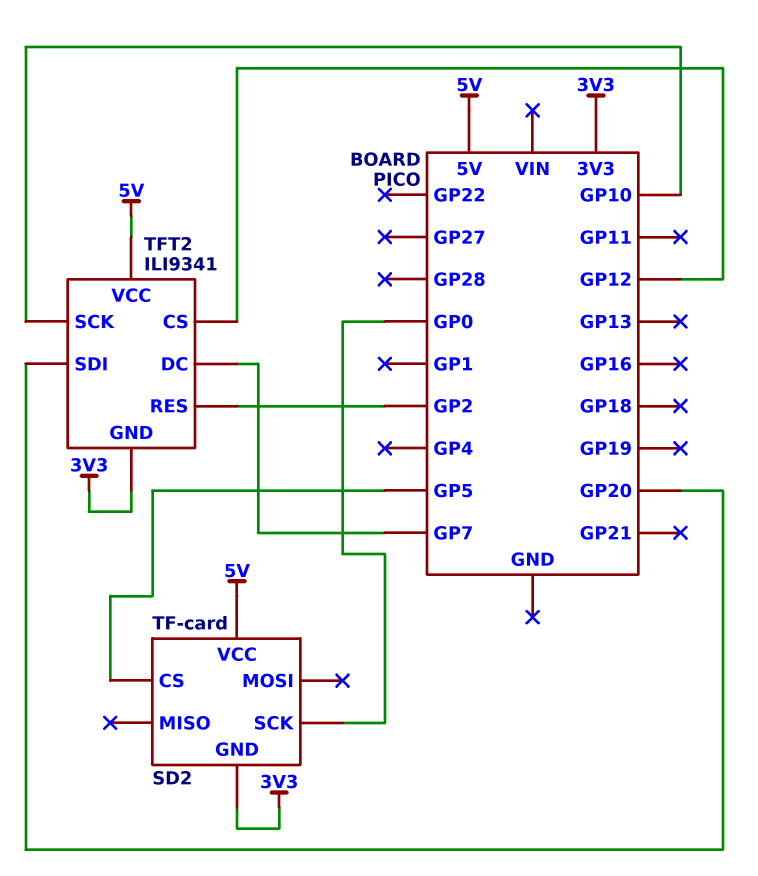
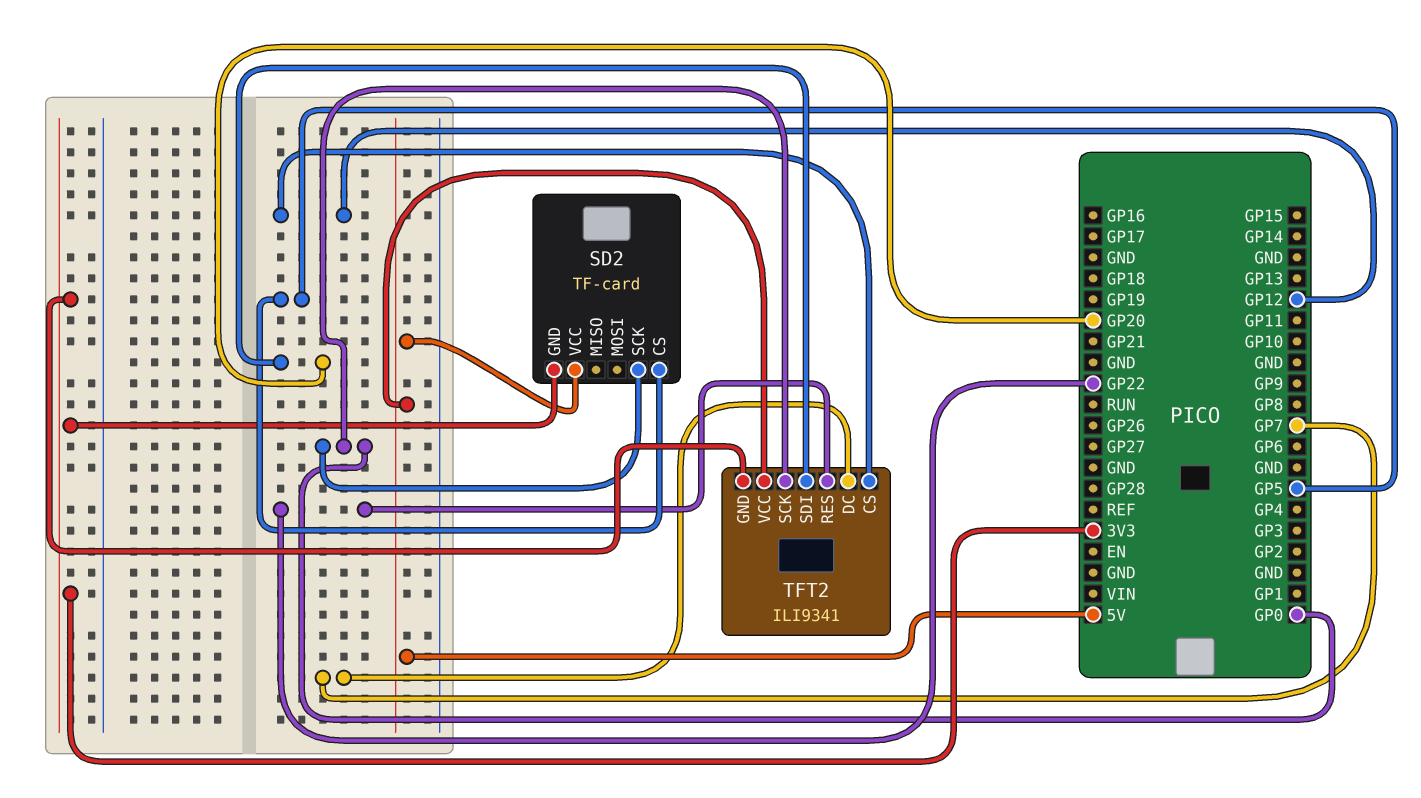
TFT2 pin RES: GP2 -> GP22
TFT2 pin SCK: GP10 -> GP0

